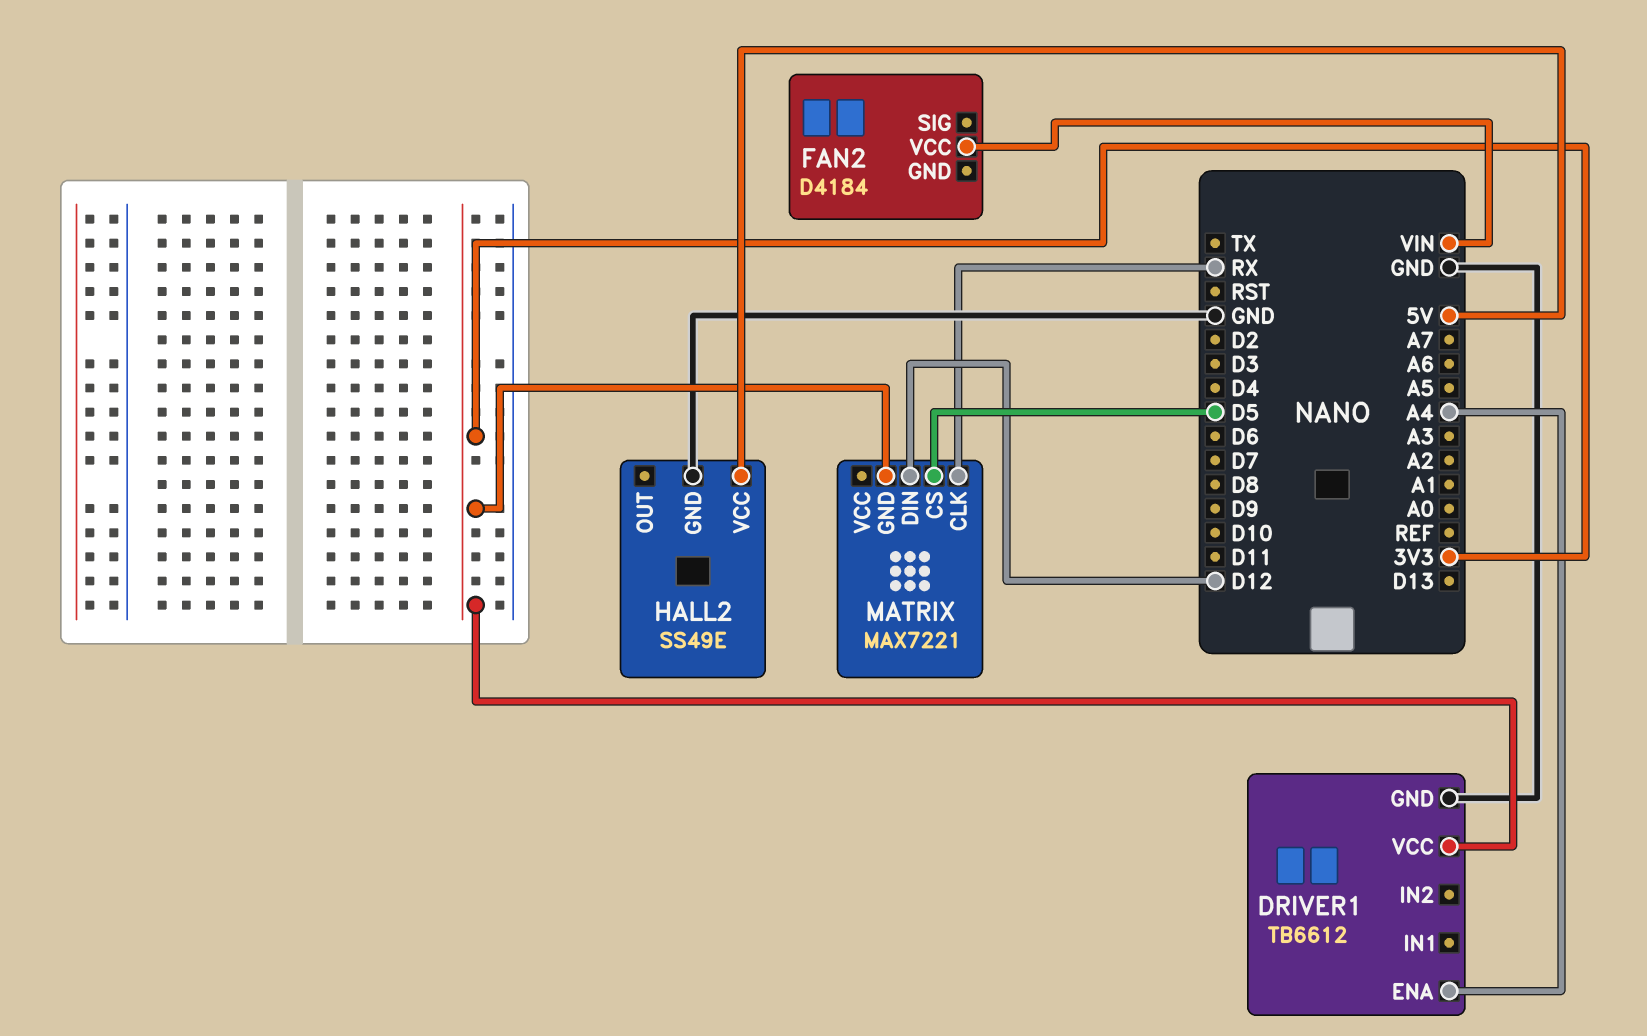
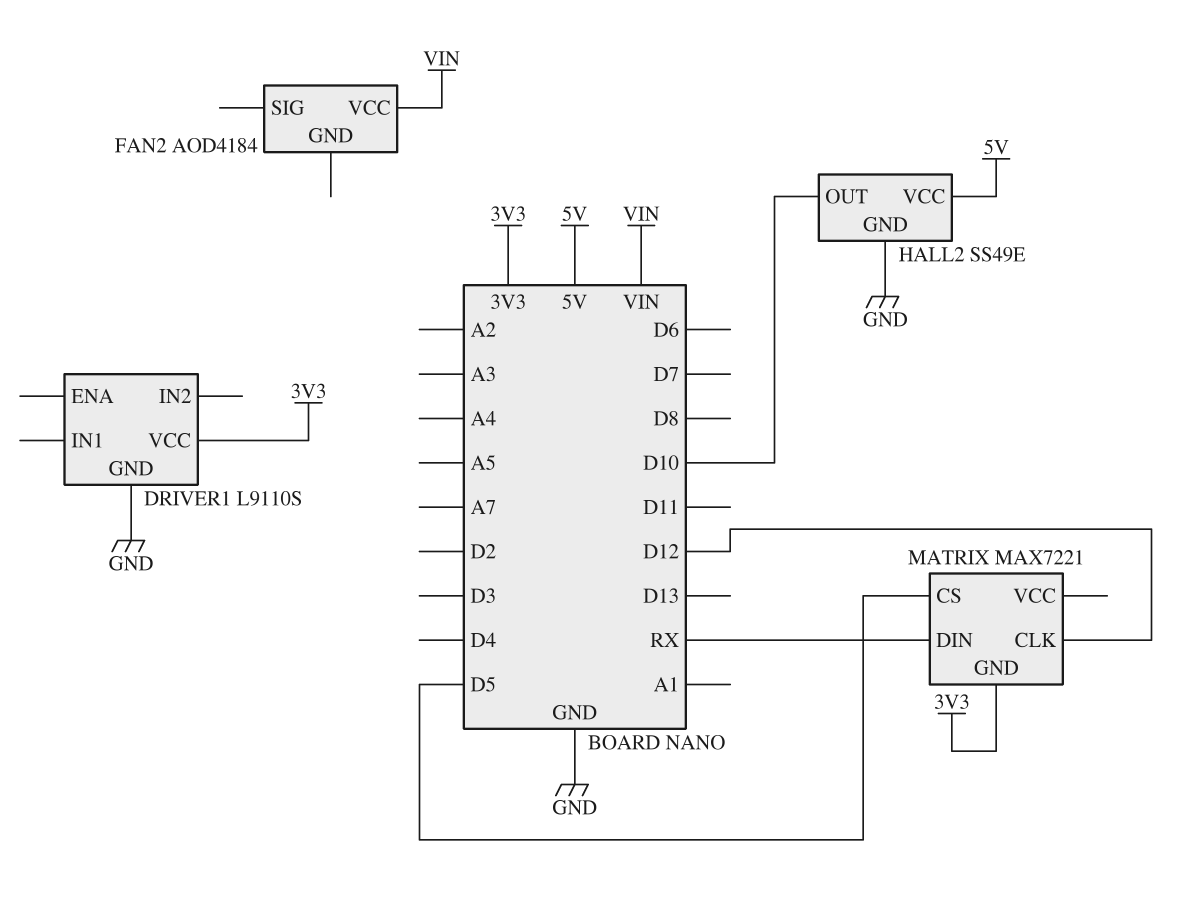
DRIVER1: TB6612 -> L9110S
DRIVER1 pin ENA: A4 -> none
FAN2: D4184 -> AOD4184
HALL2 pin OUT: none -> D10
MATRIX pin CLK: RX -> D12
MATRIX pin DIN: D12 -> RX

